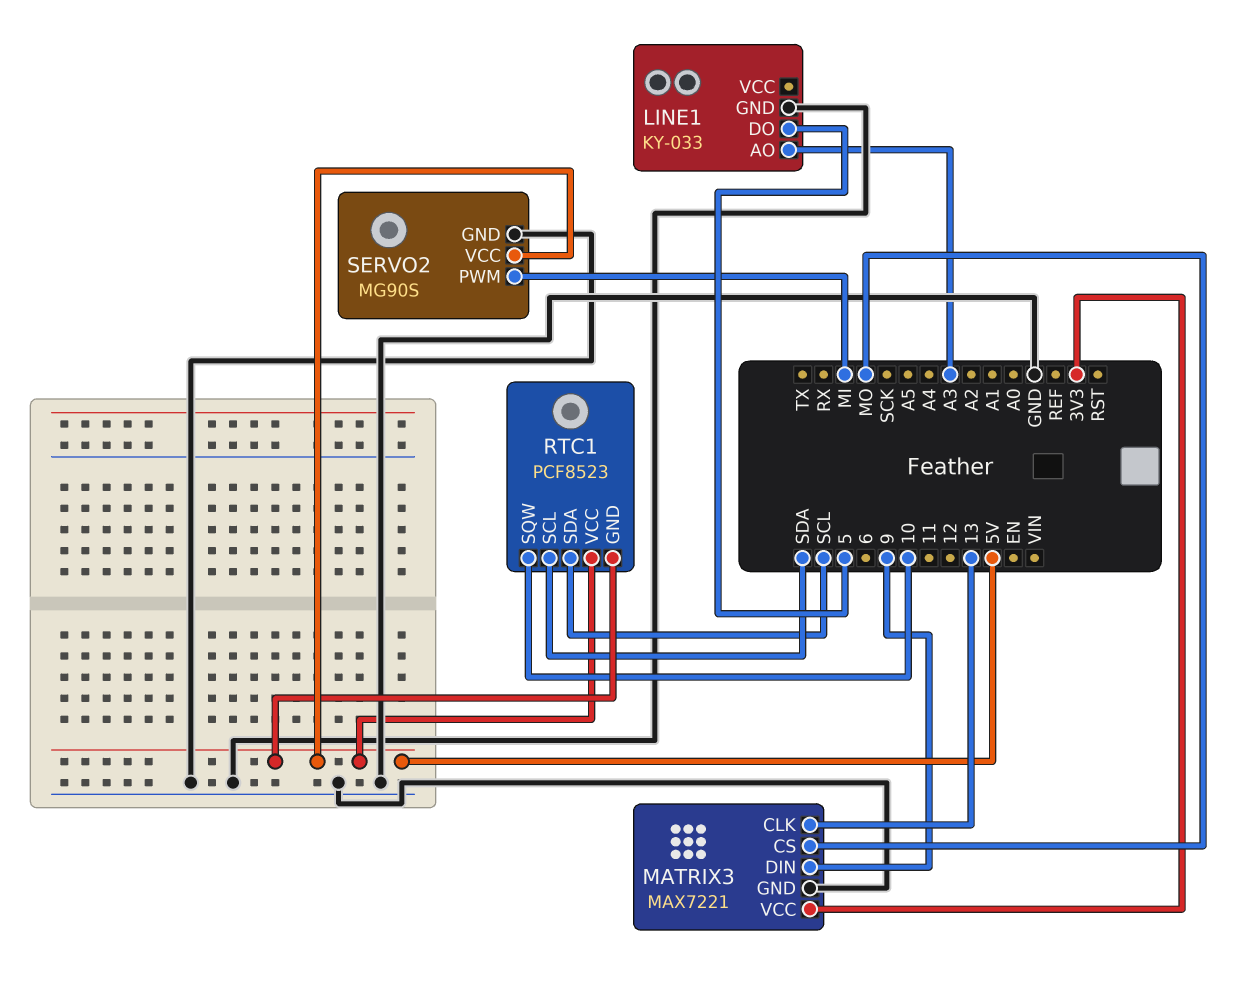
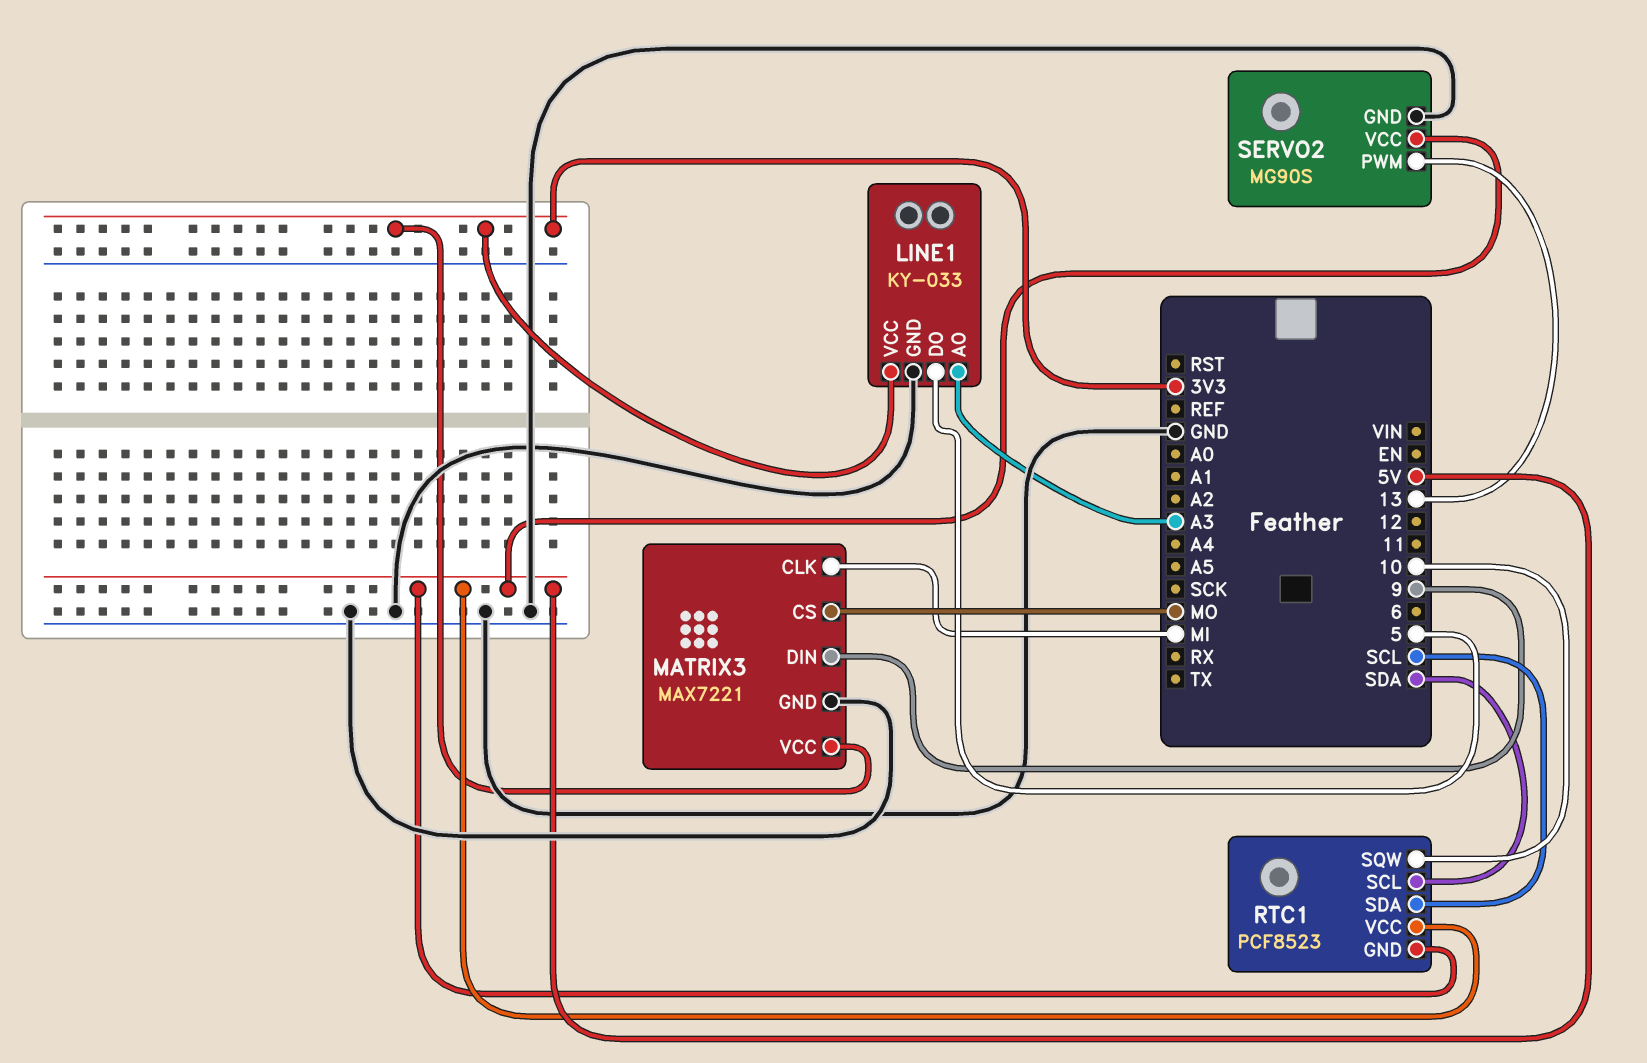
LINE1 pin VCC: none -> 3V3
MATRIX3 pin CLK: 13 -> MI
SERVO2 pin PWM: MI -> 13

